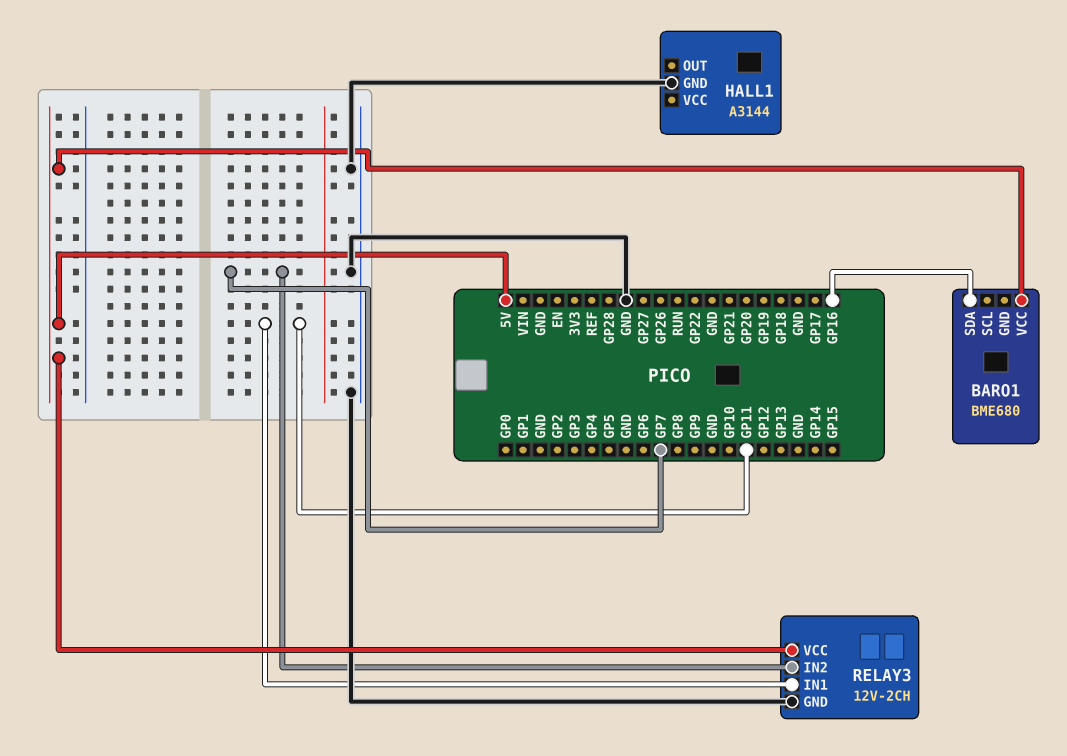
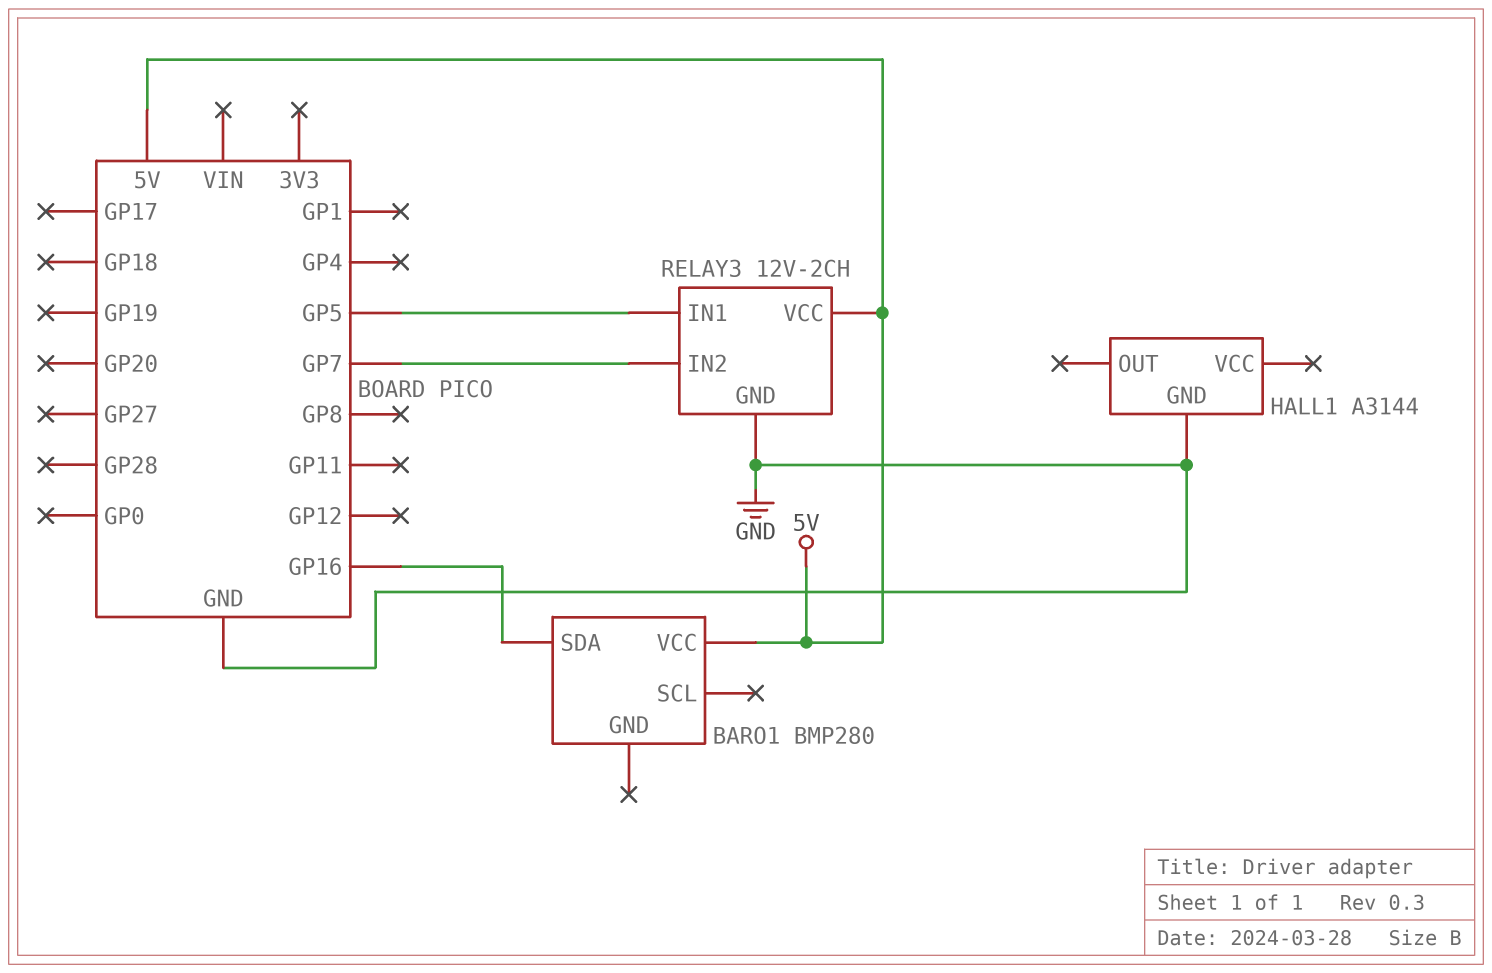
BARO1: BME680 -> BMP280
RELAY3 pin IN1: GP11 -> GP5

